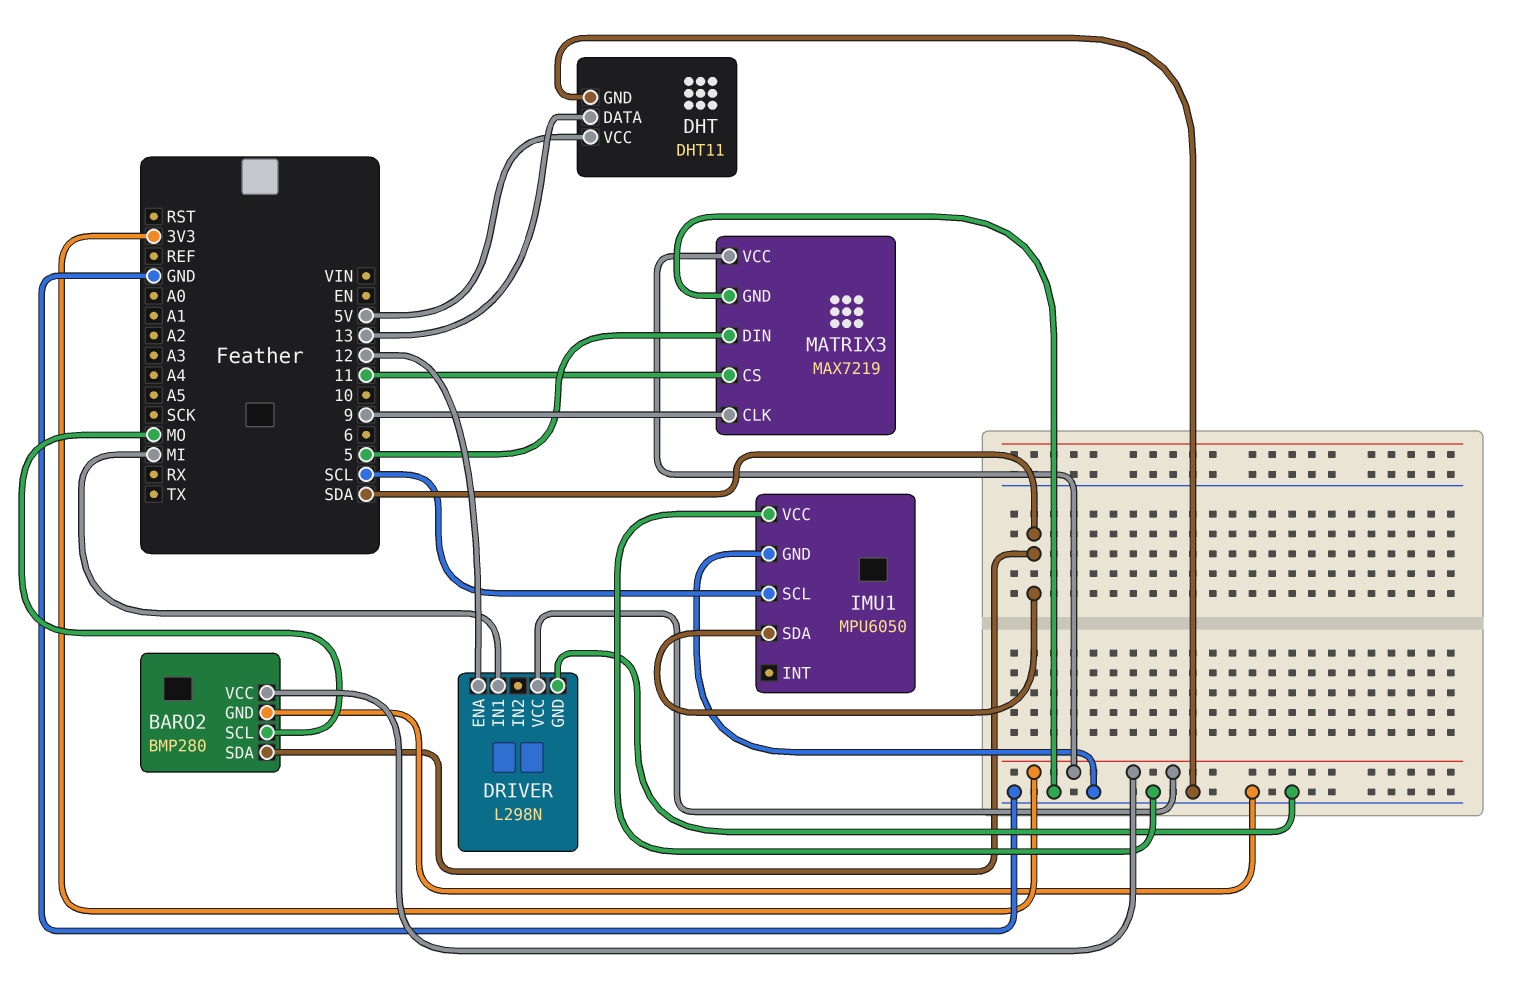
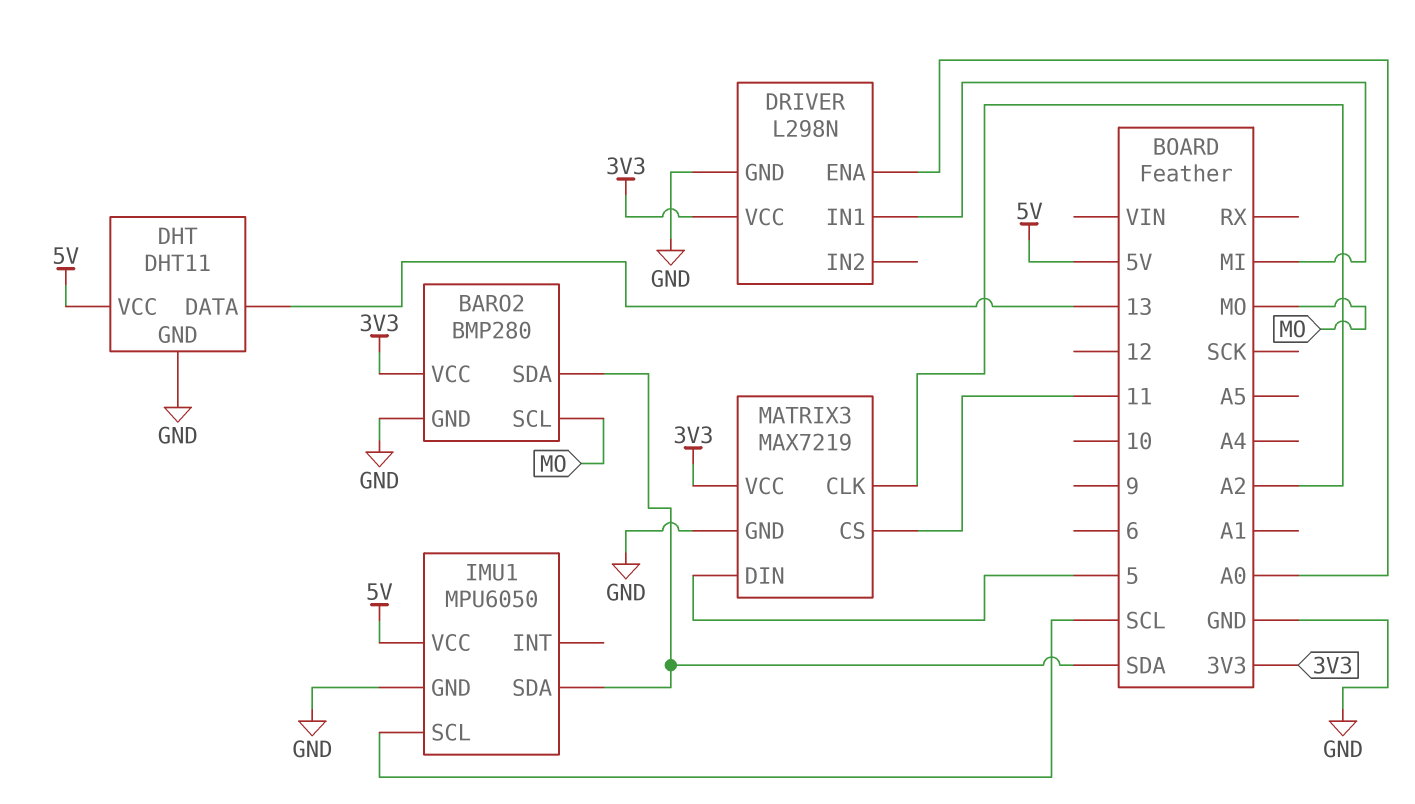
DRIVER pin ENA: 12 -> A0
IMU1 pin VCC: GND -> 5V
MATRIX3 pin CLK: 9 -> A2

